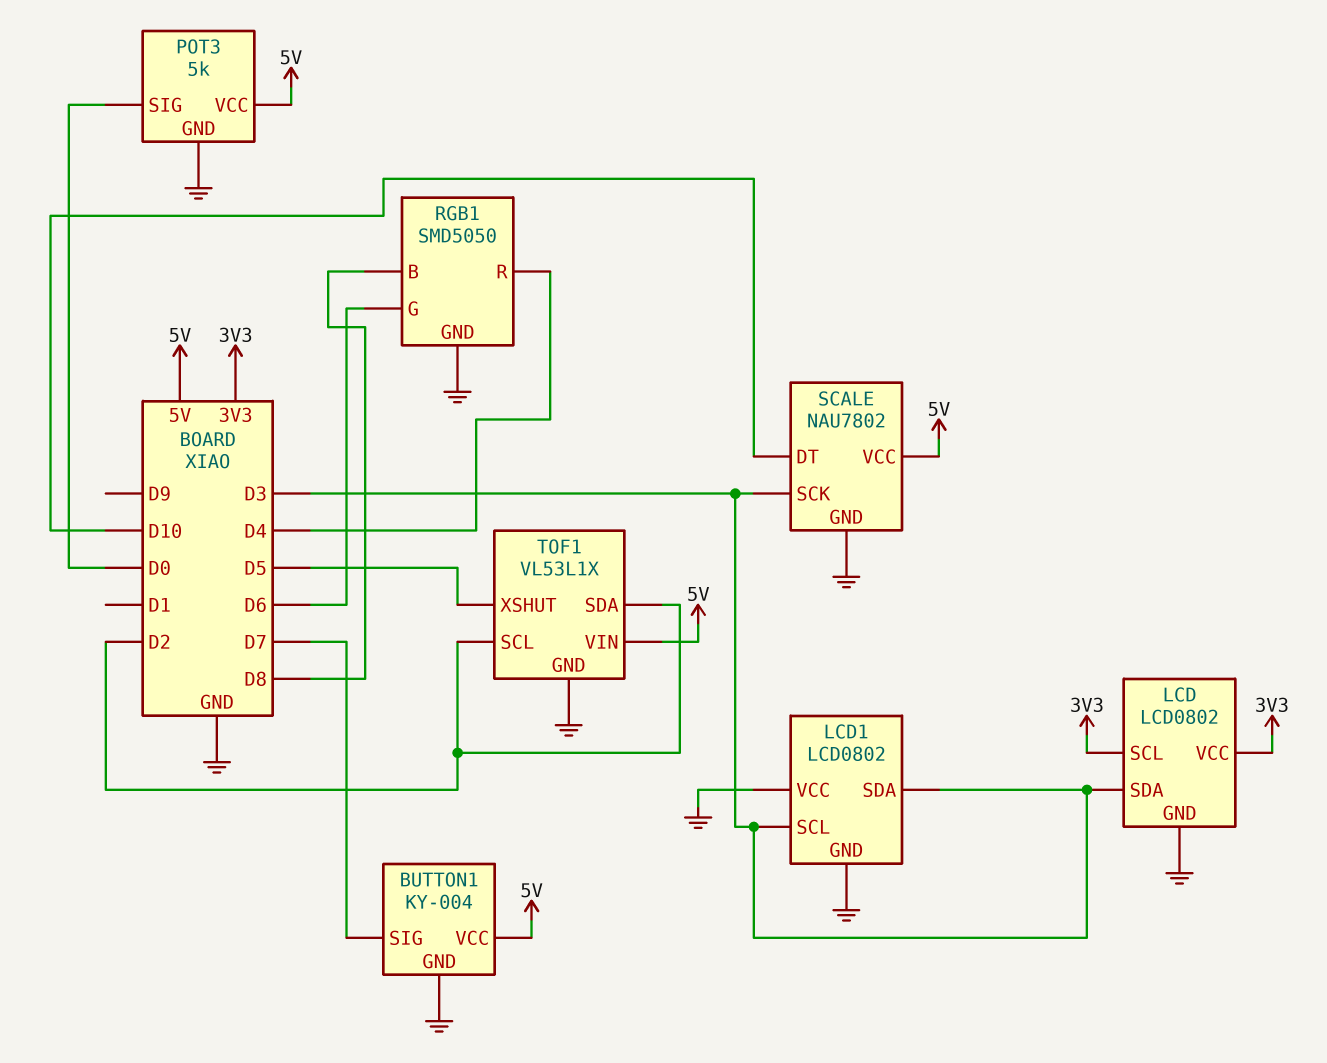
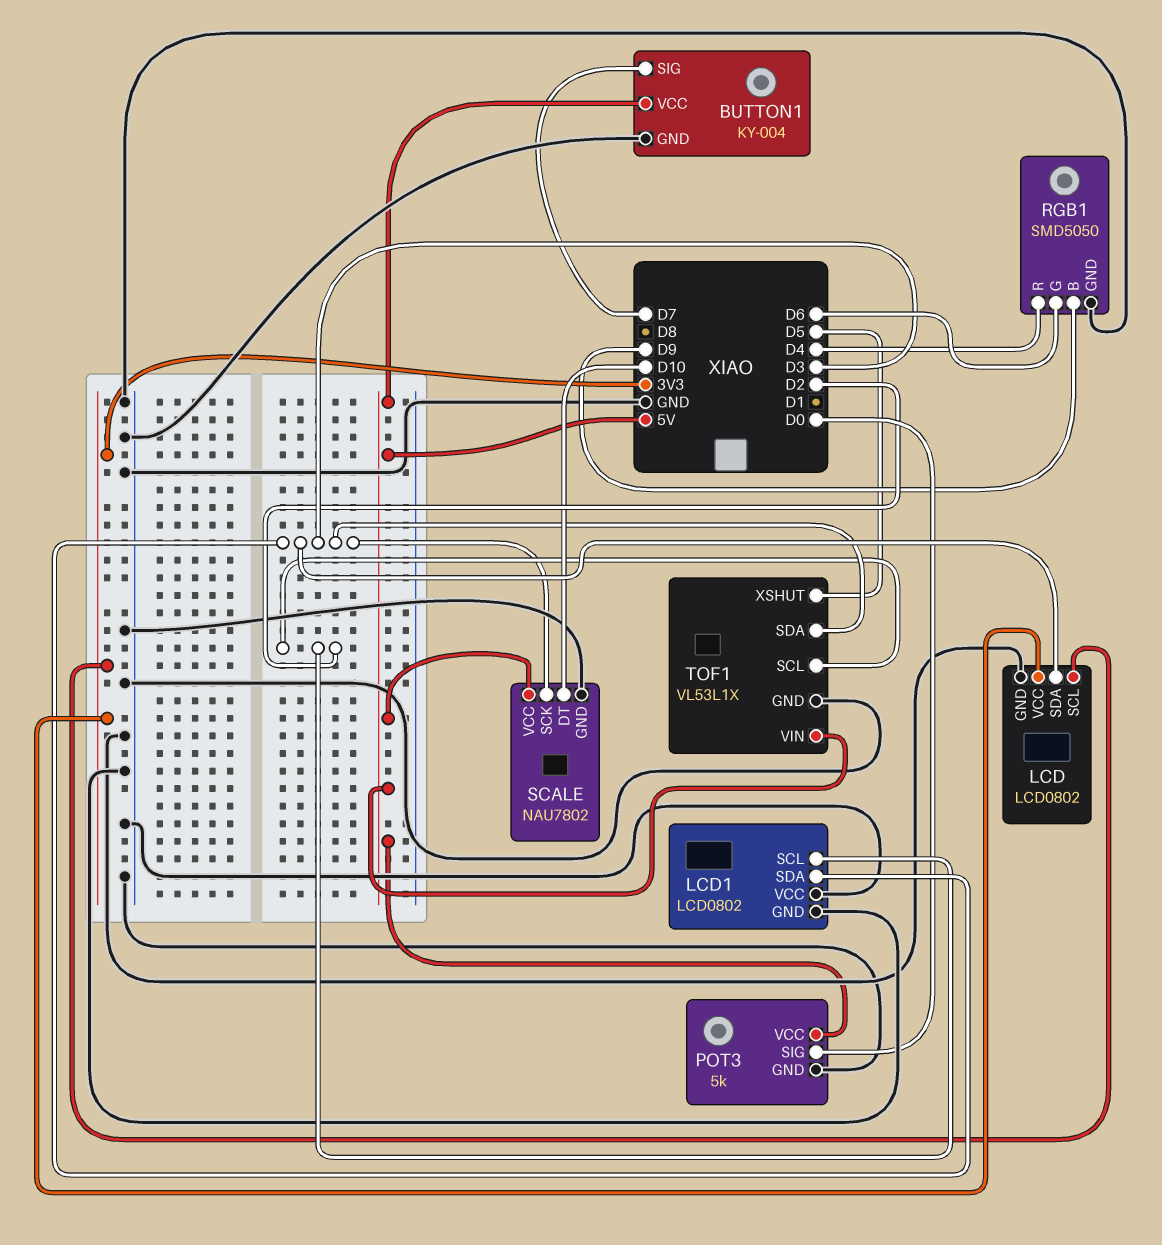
LCD1 pin SCL: D3 -> D2
RGB1 pin B: D8 -> D9
TOF1 pin SDA: D2 -> D3

